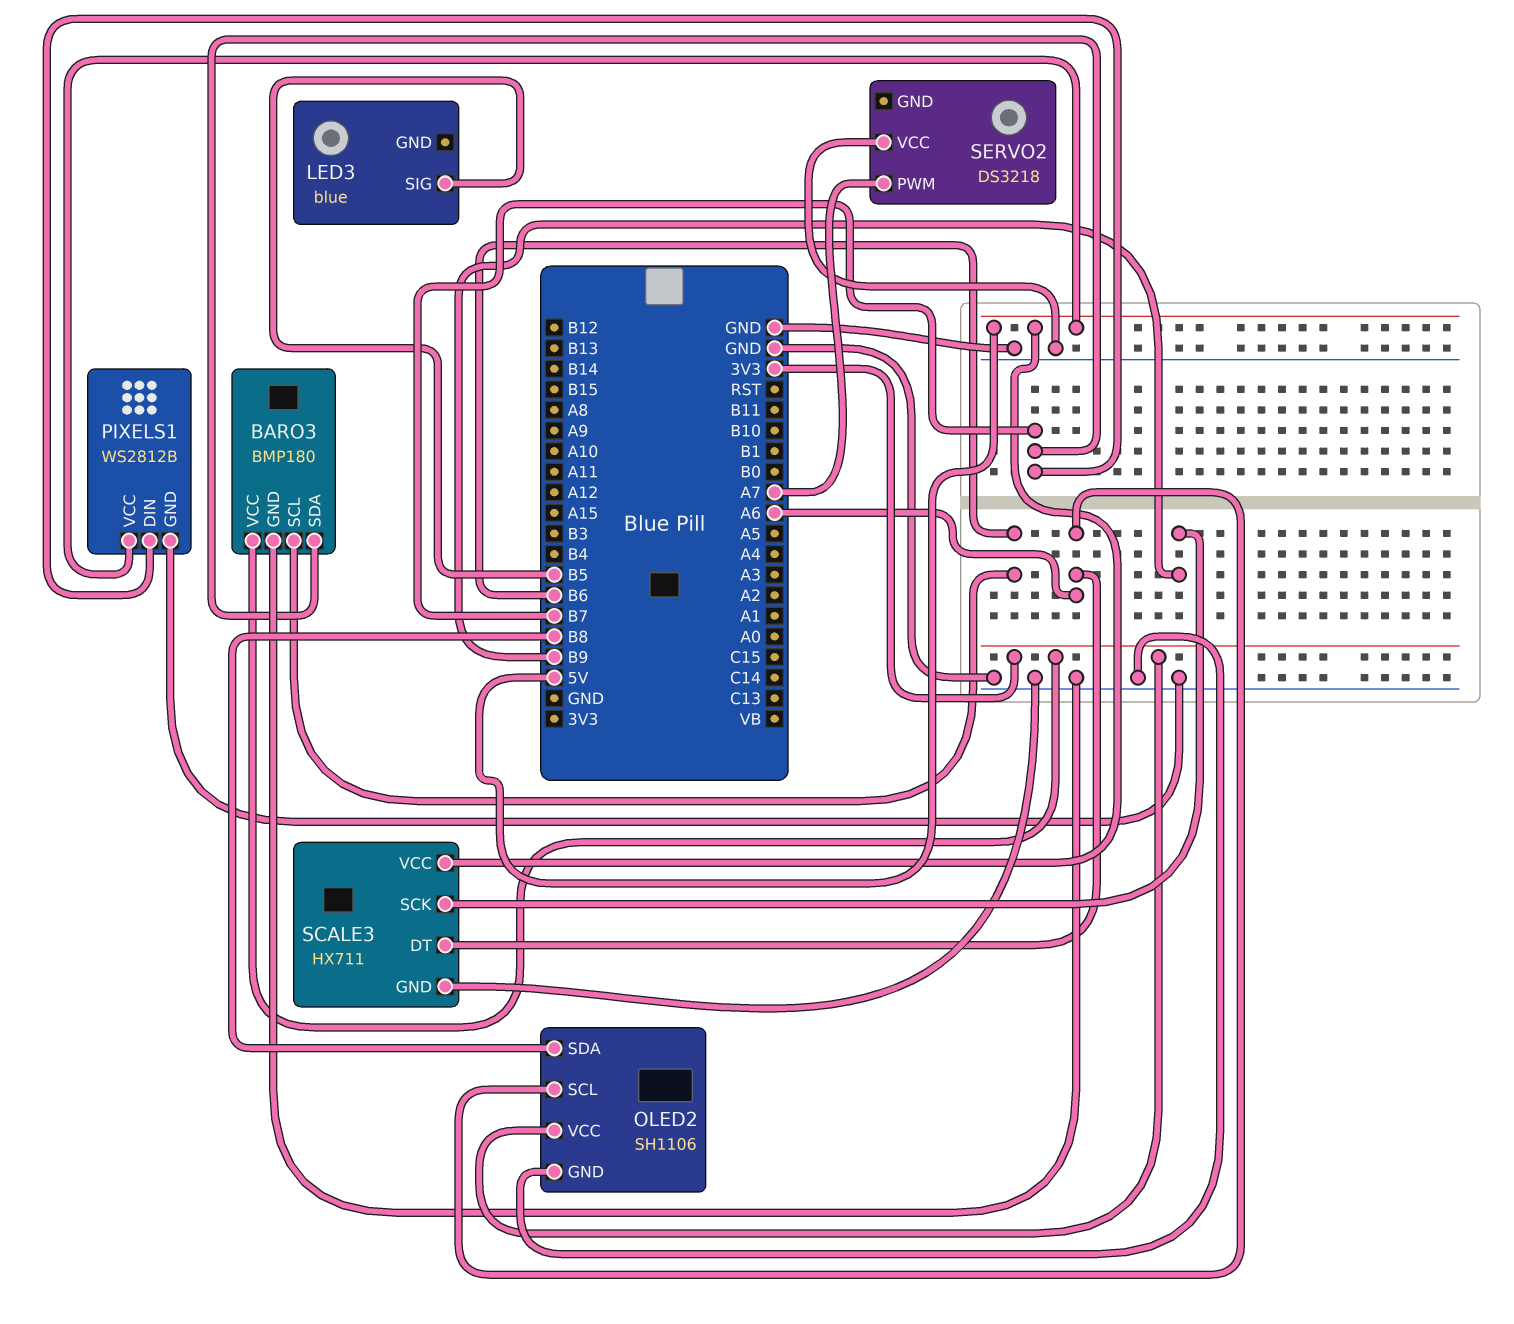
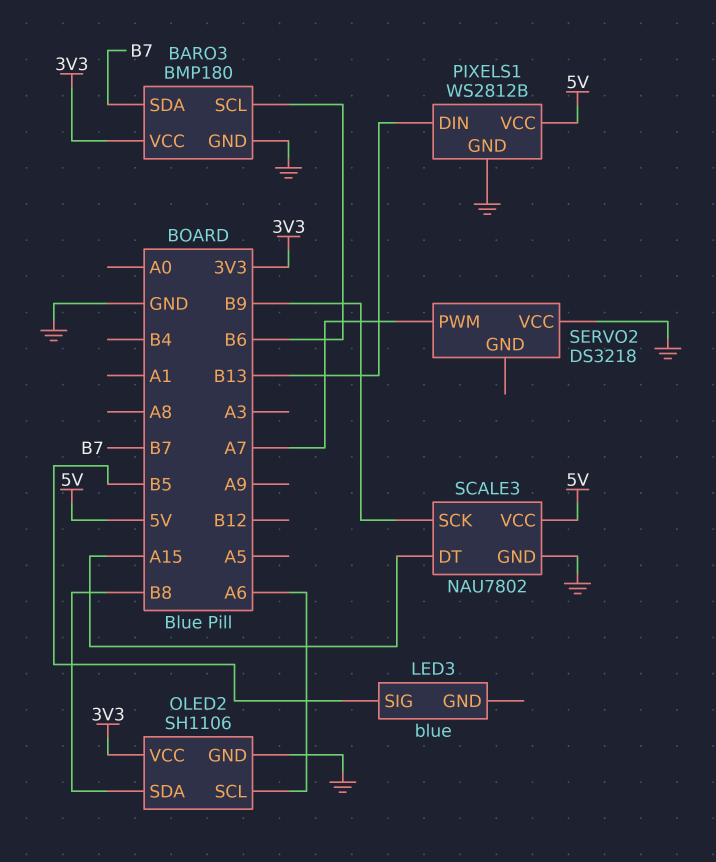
PIXELS1 pin DIN: B7 -> B13
SCALE3: HX711 -> NAU7802
SCALE3 pin DT: A6 -> A15

